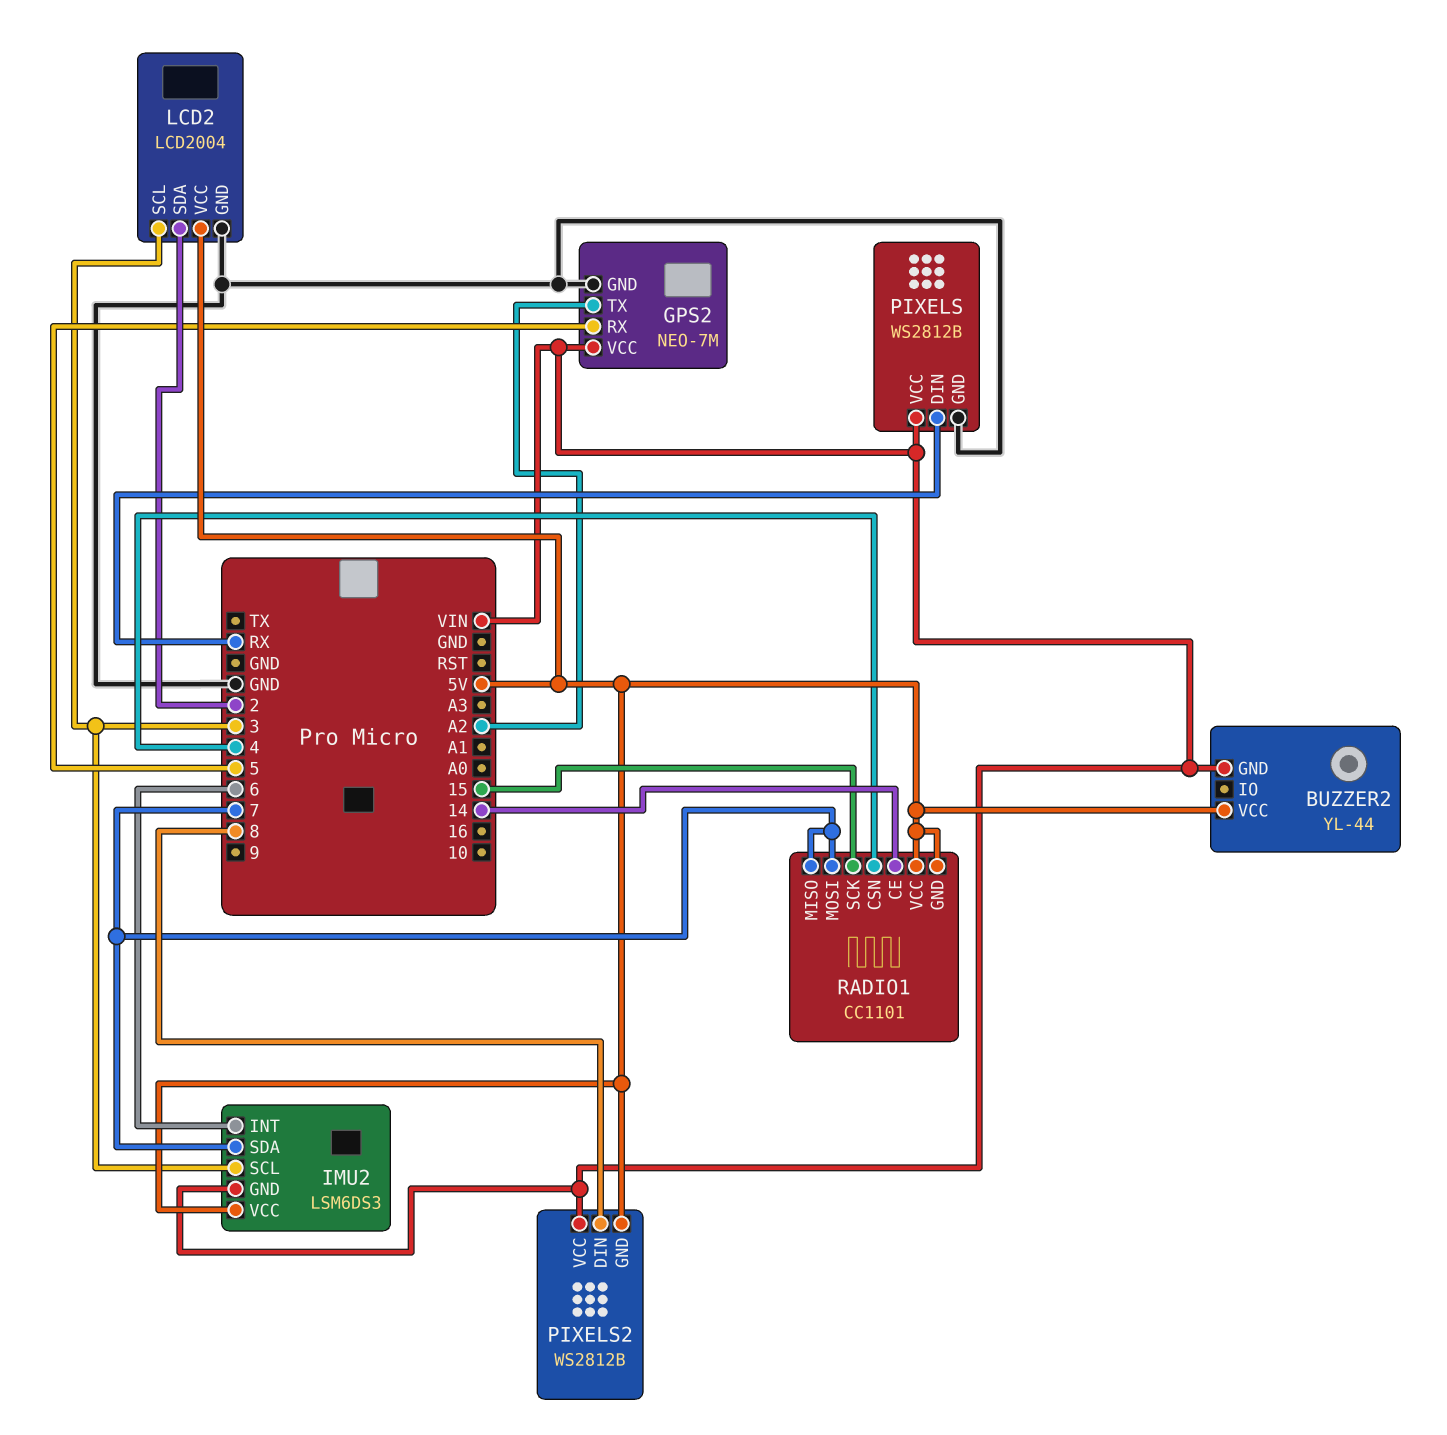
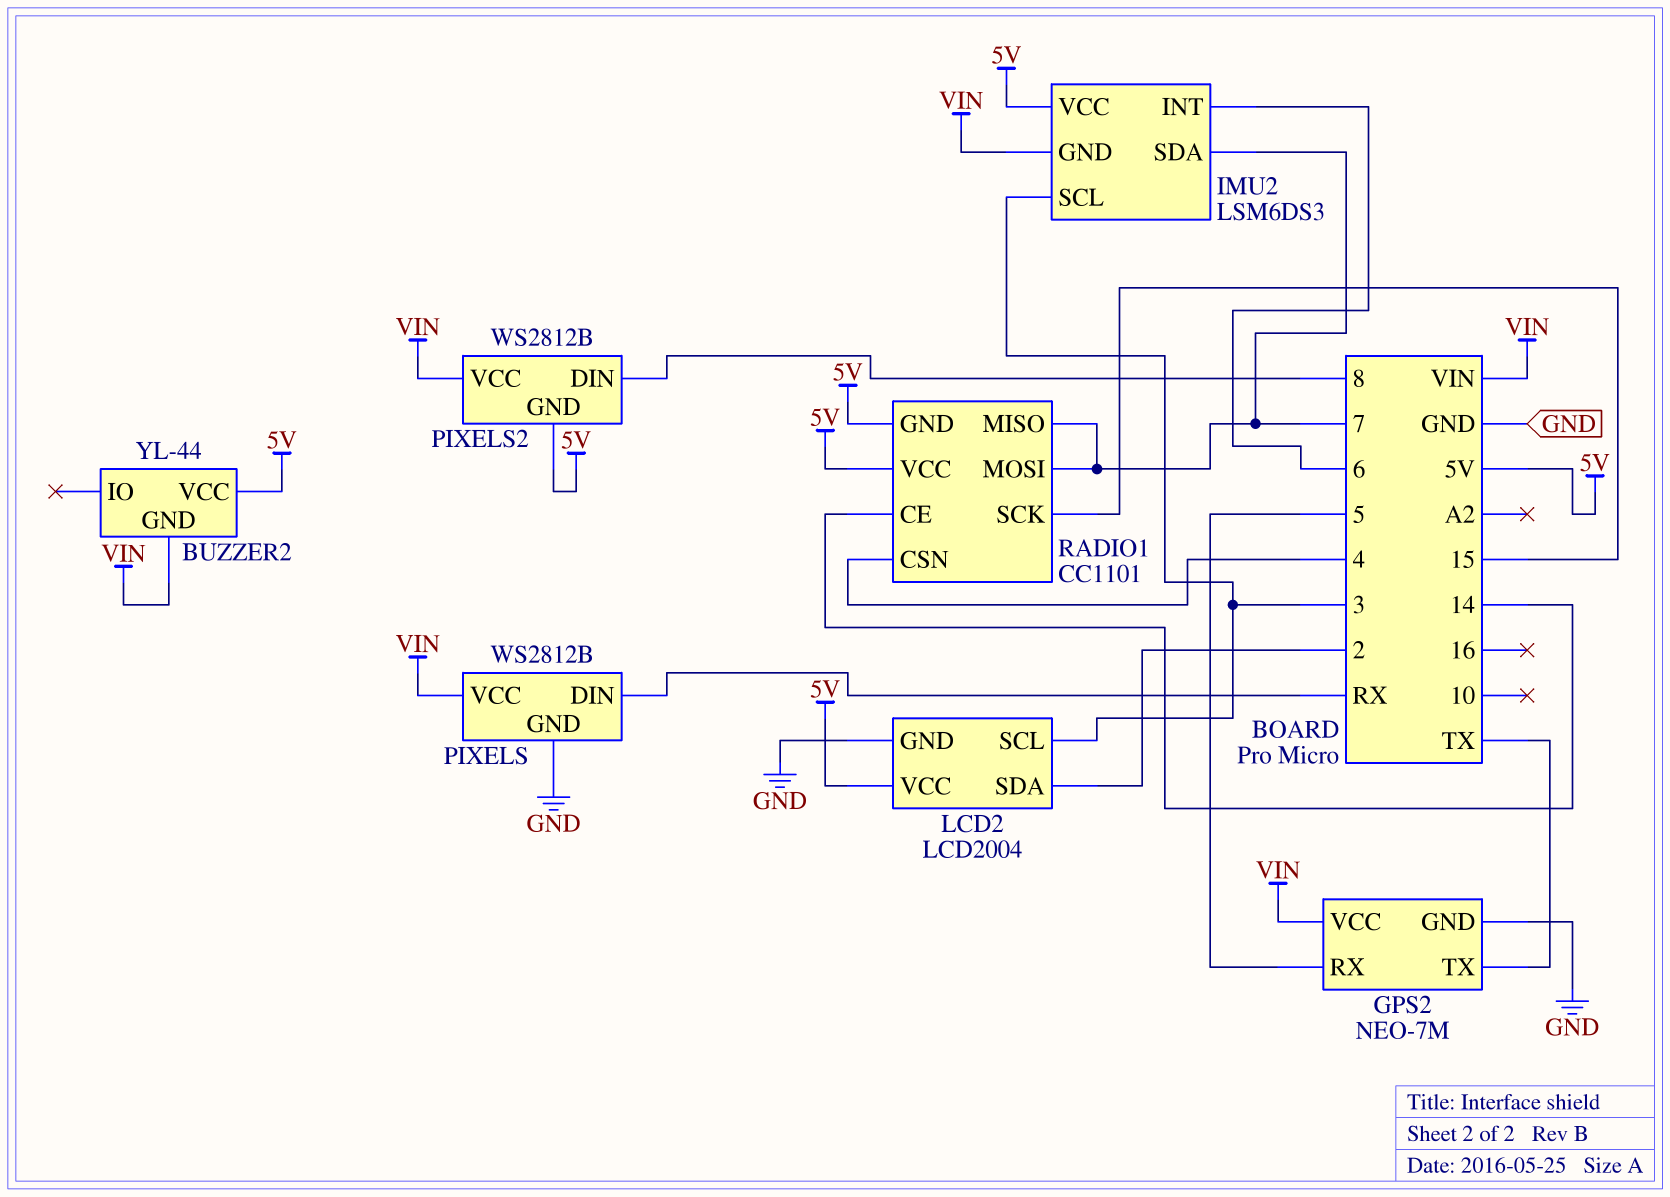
GPS2 pin TX: A2 -> TX

